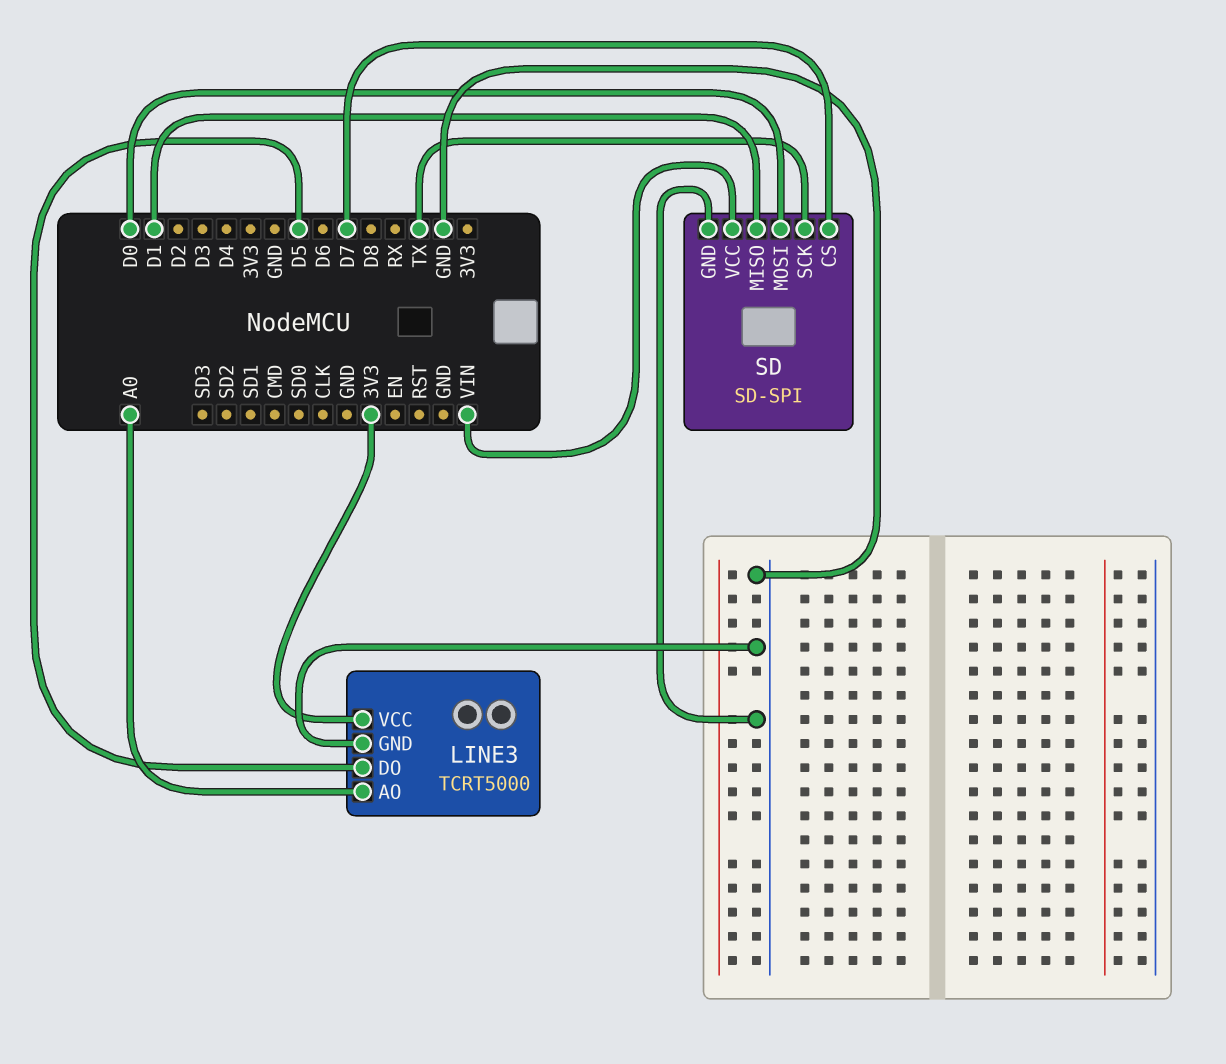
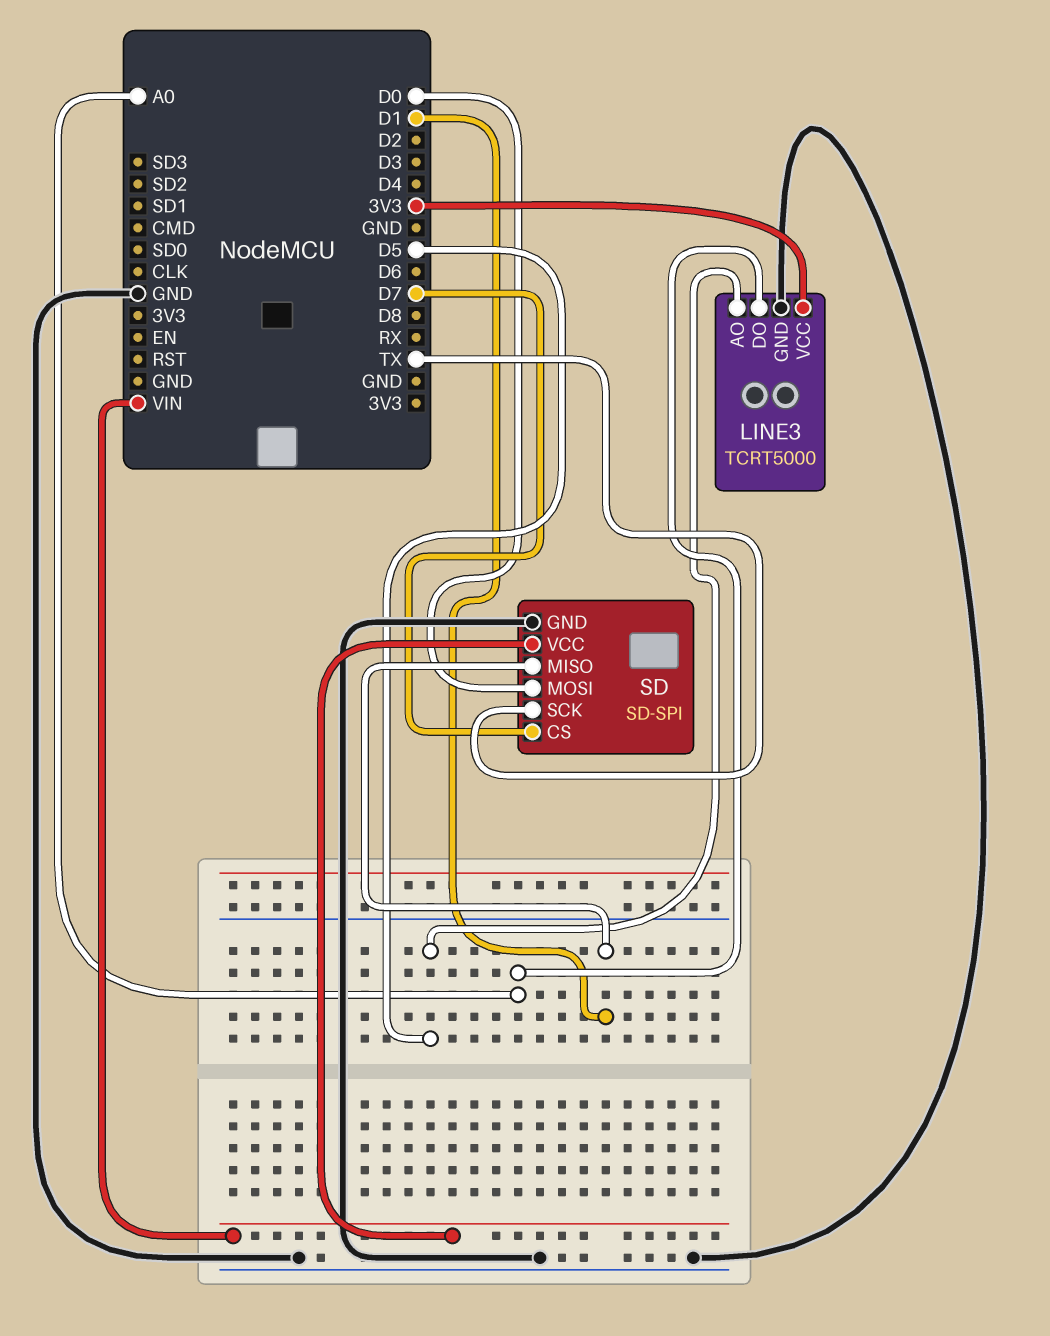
LINE3 pin AO: A0 -> D5
LINE3 pin DO: D5 -> A0

